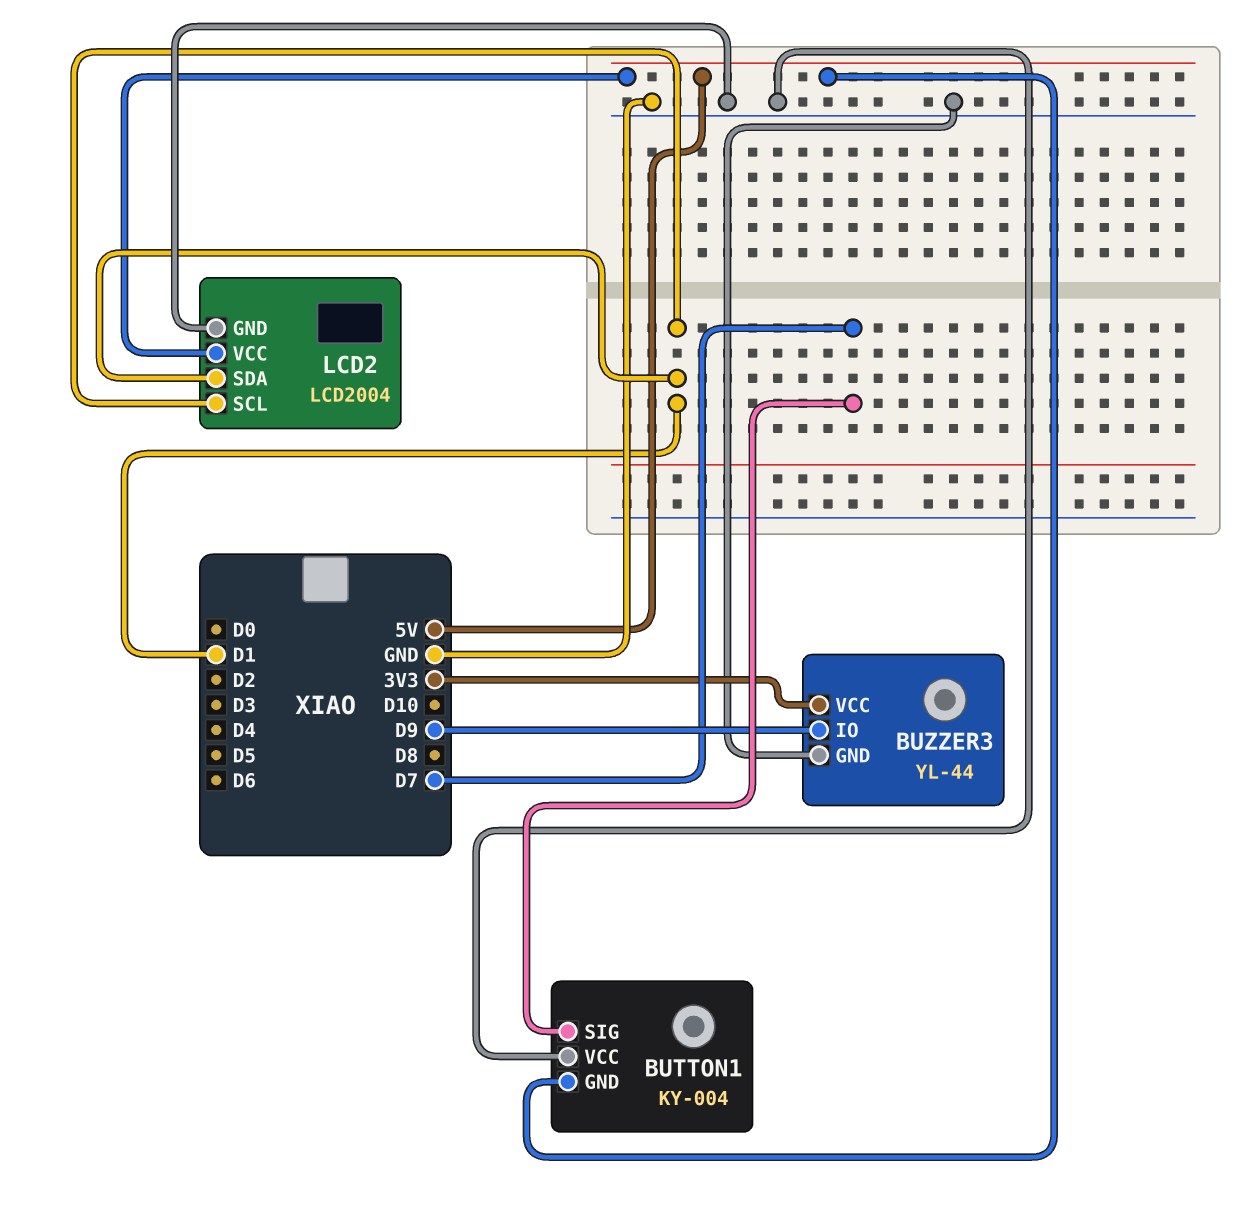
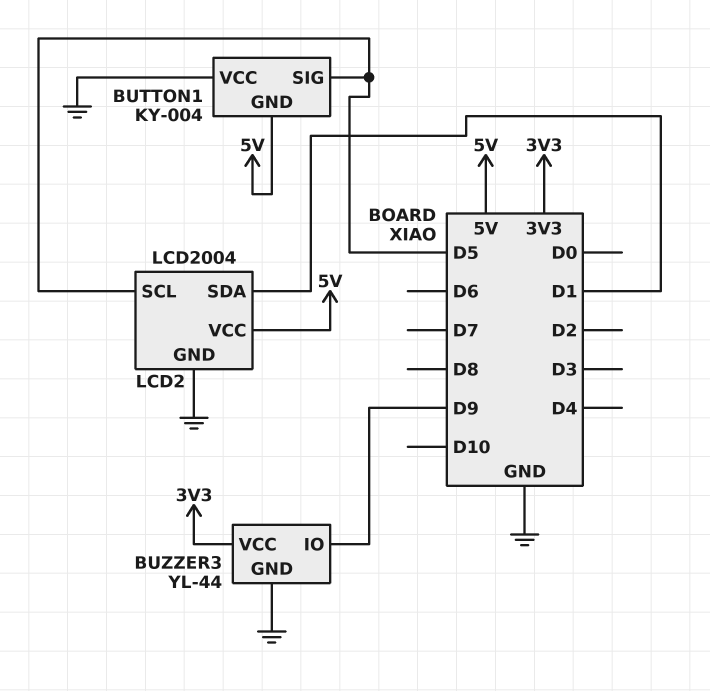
BUTTON1 pin SIG: D7 -> D5
LCD2 pin SCL: D1 -> D5

